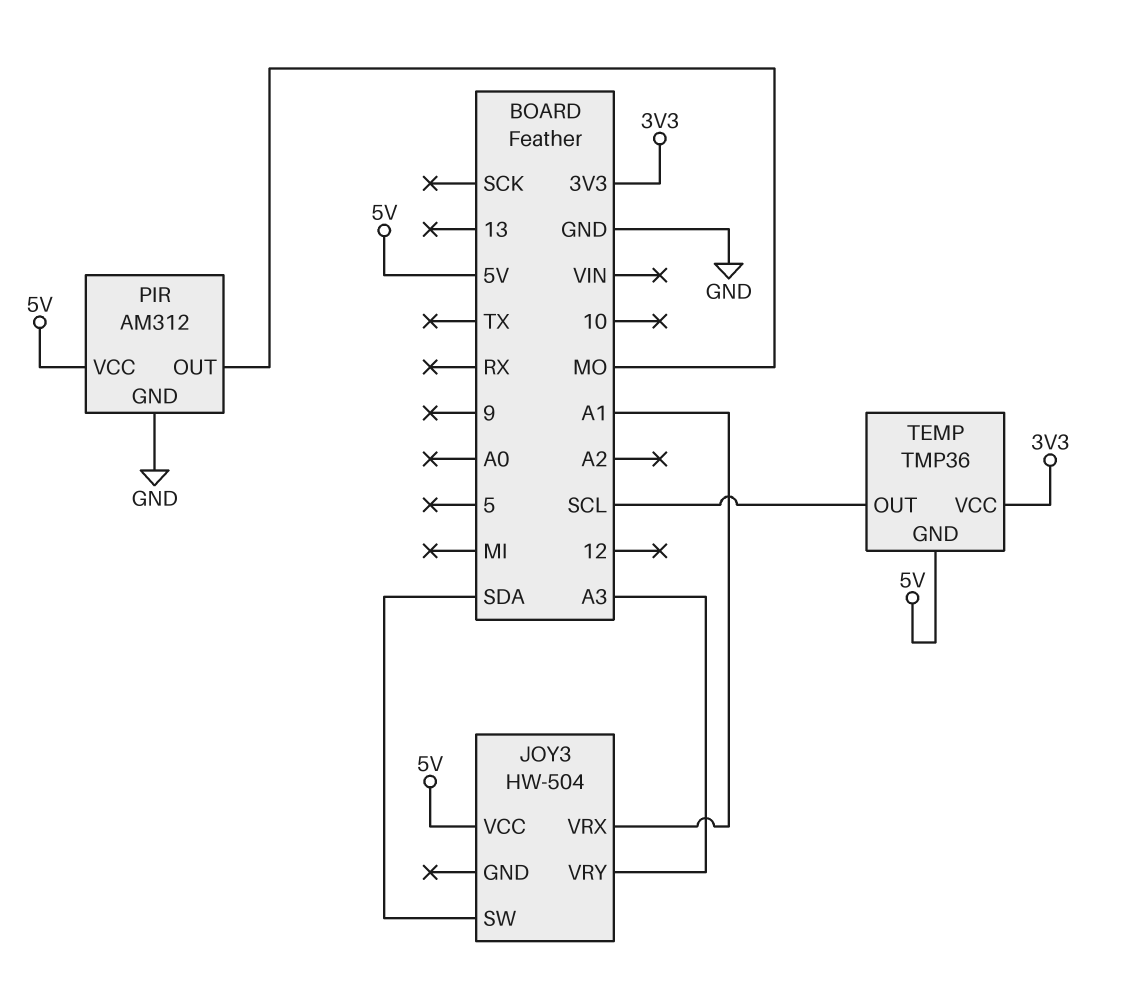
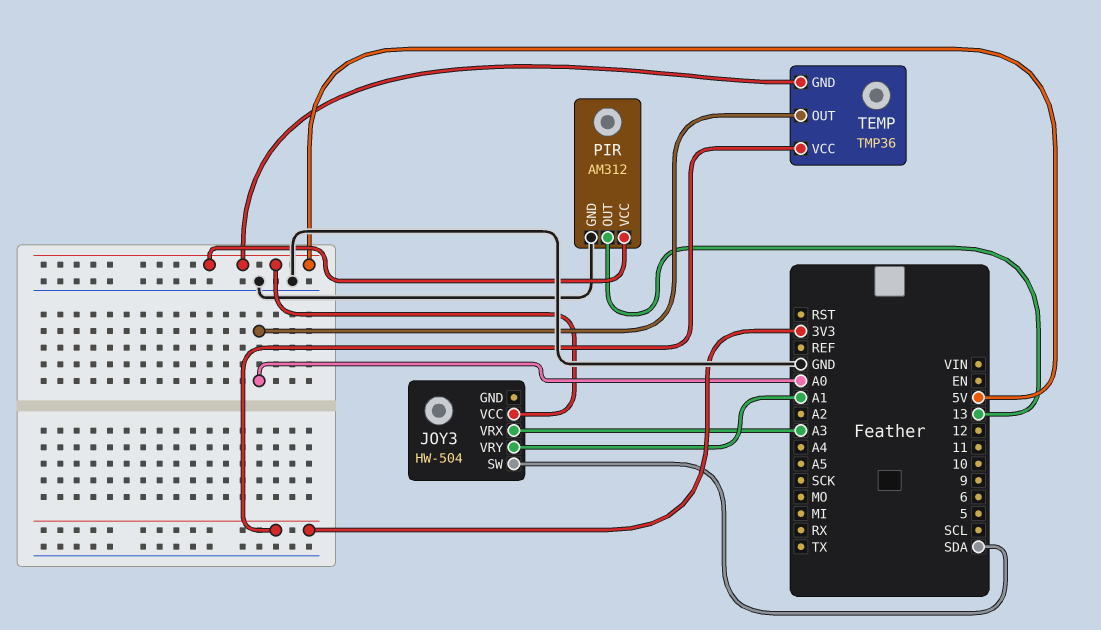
JOY3 pin VRX: A1 -> A3
JOY3 pin VRY: A3 -> A1
PIR pin OUT: MO -> 13
TEMP pin OUT: SCL -> A0

